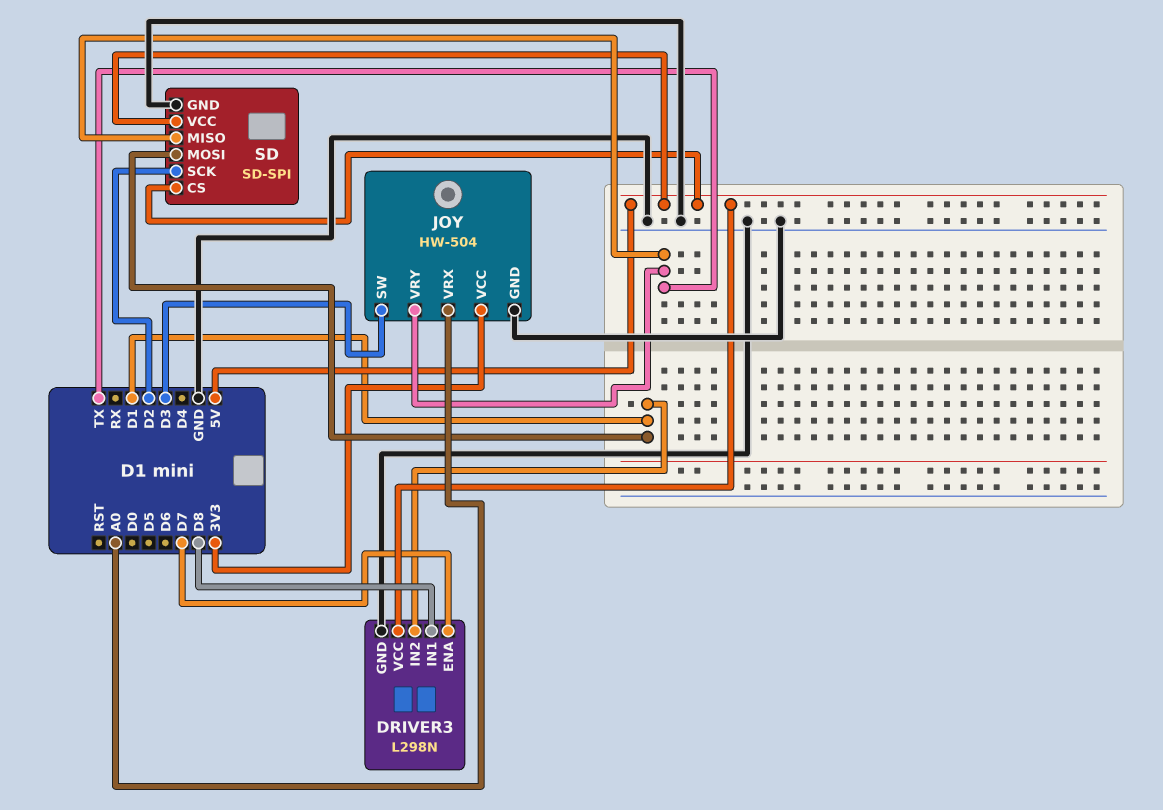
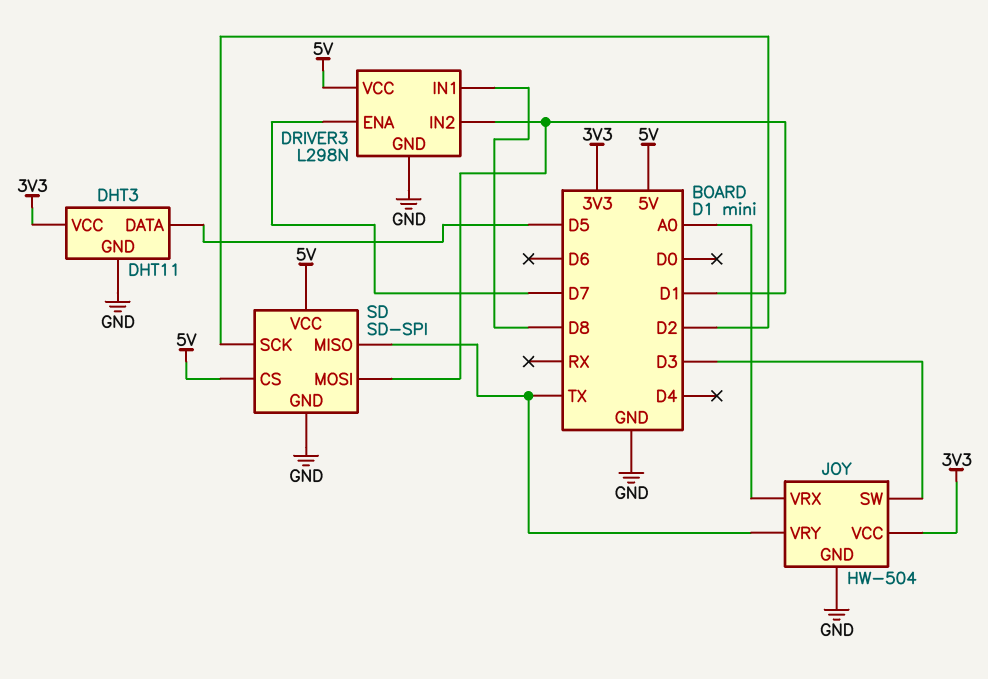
DHT3: none -> DHT11
DHT3 pin DATA: none -> D5
DHT3 pin GND: none -> GND
DHT3 pin VCC: none -> 3V3

